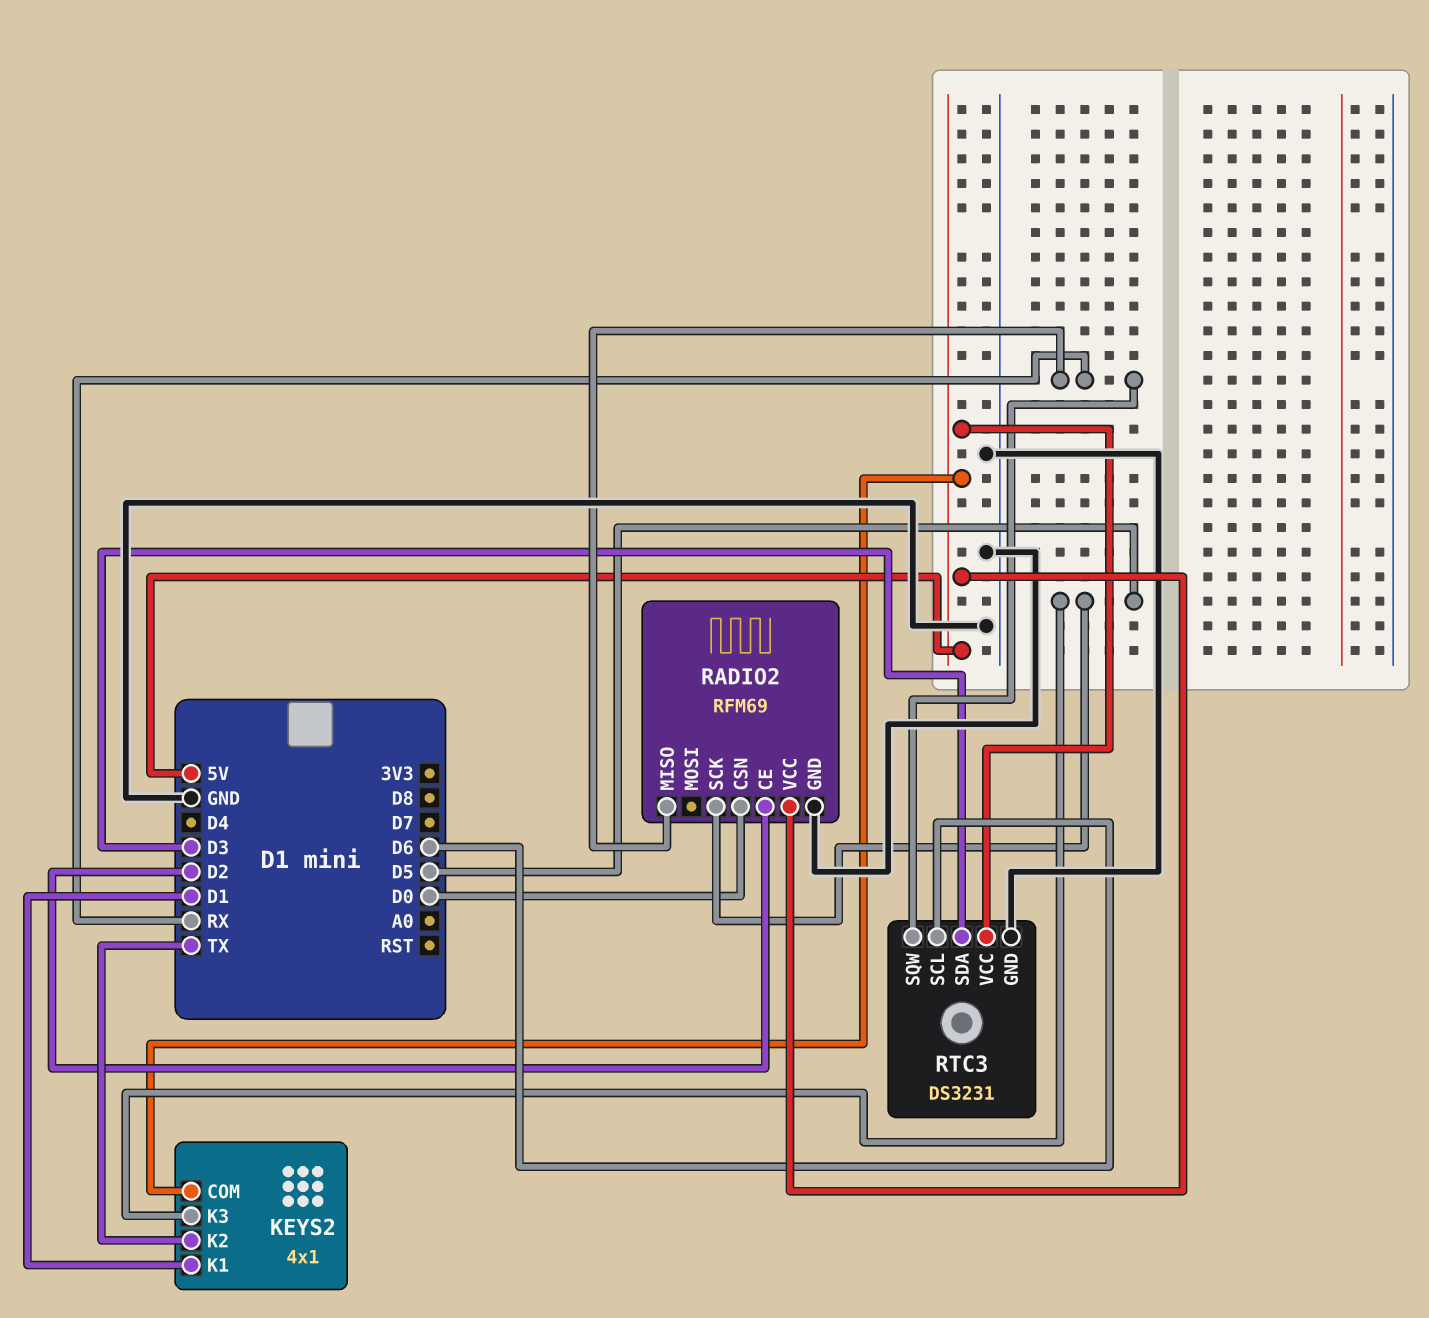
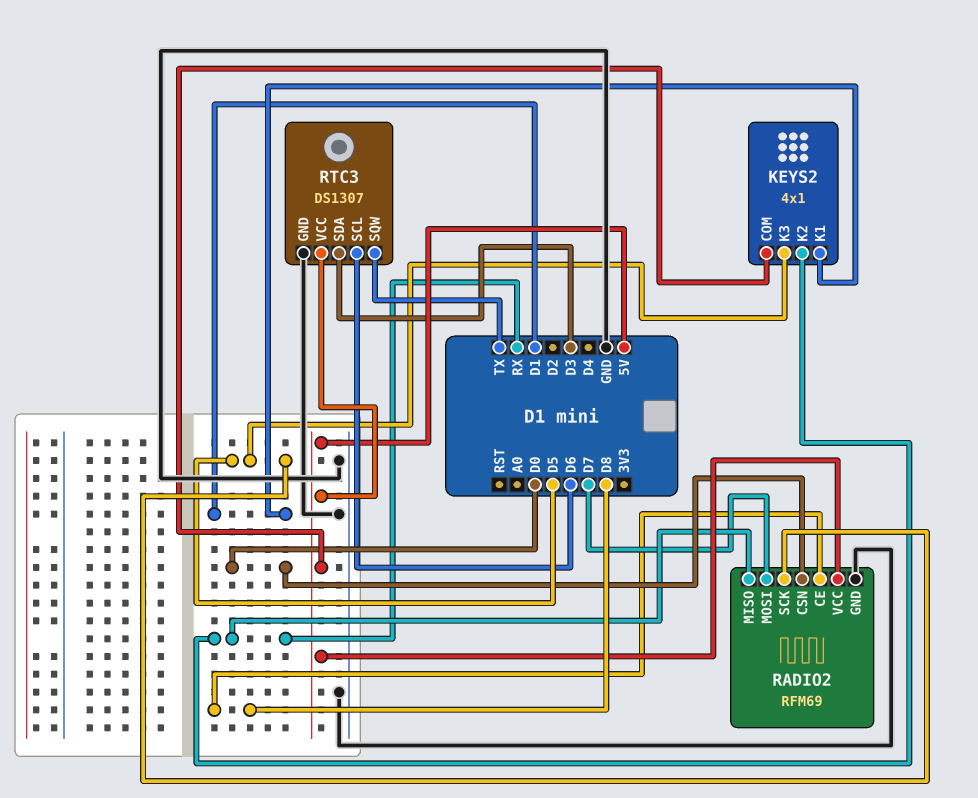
KEYS2 pin K2: TX -> RX
RADIO2 pin CE: D2 -> D8
RADIO2 pin MOSI: none -> D7
RTC3: DS3231 -> DS1307
RTC3 pin SQW: RX -> TX

